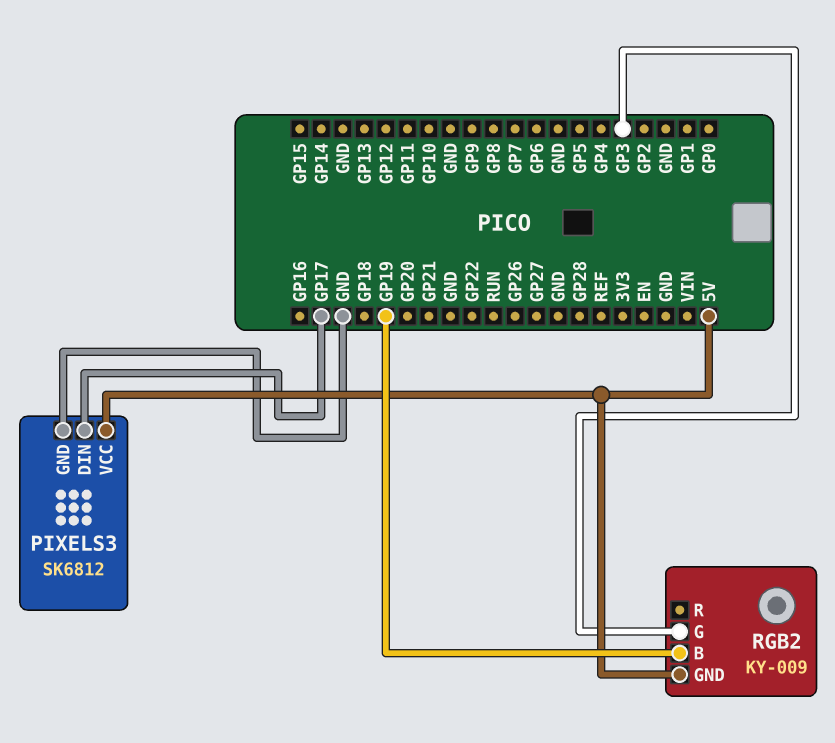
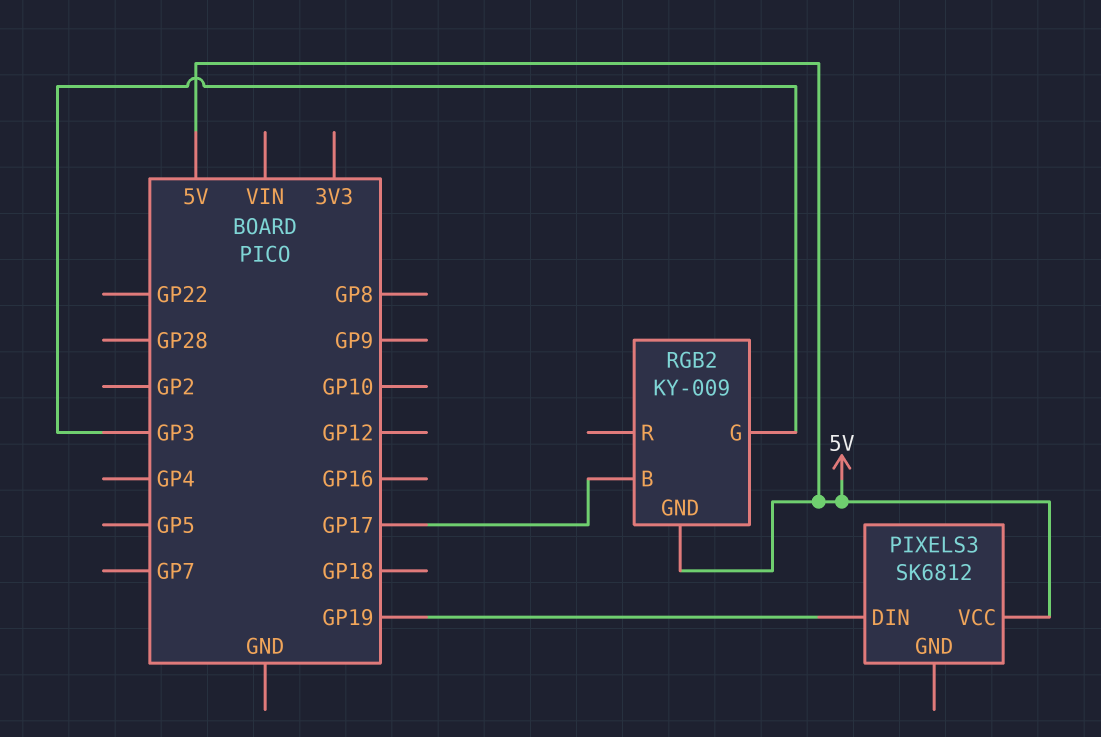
PIXELS3 pin DIN: GP17 -> GP19
PIXELS3 pin GND: GND -> none
RGB2 pin B: GP19 -> GP17

